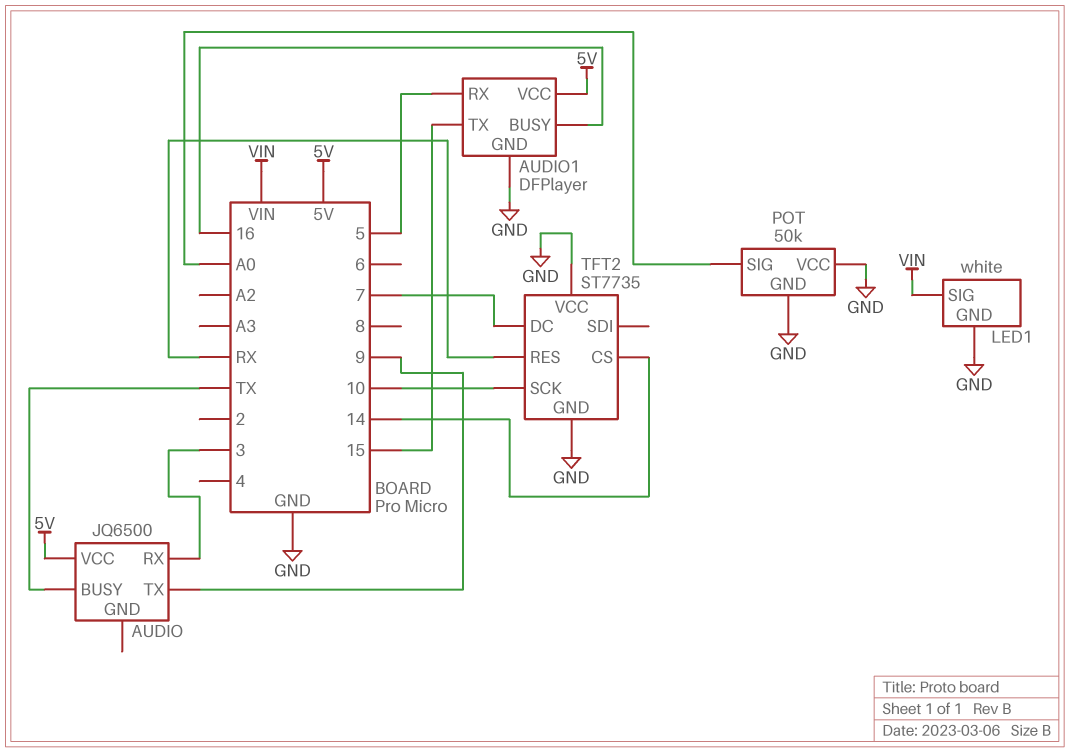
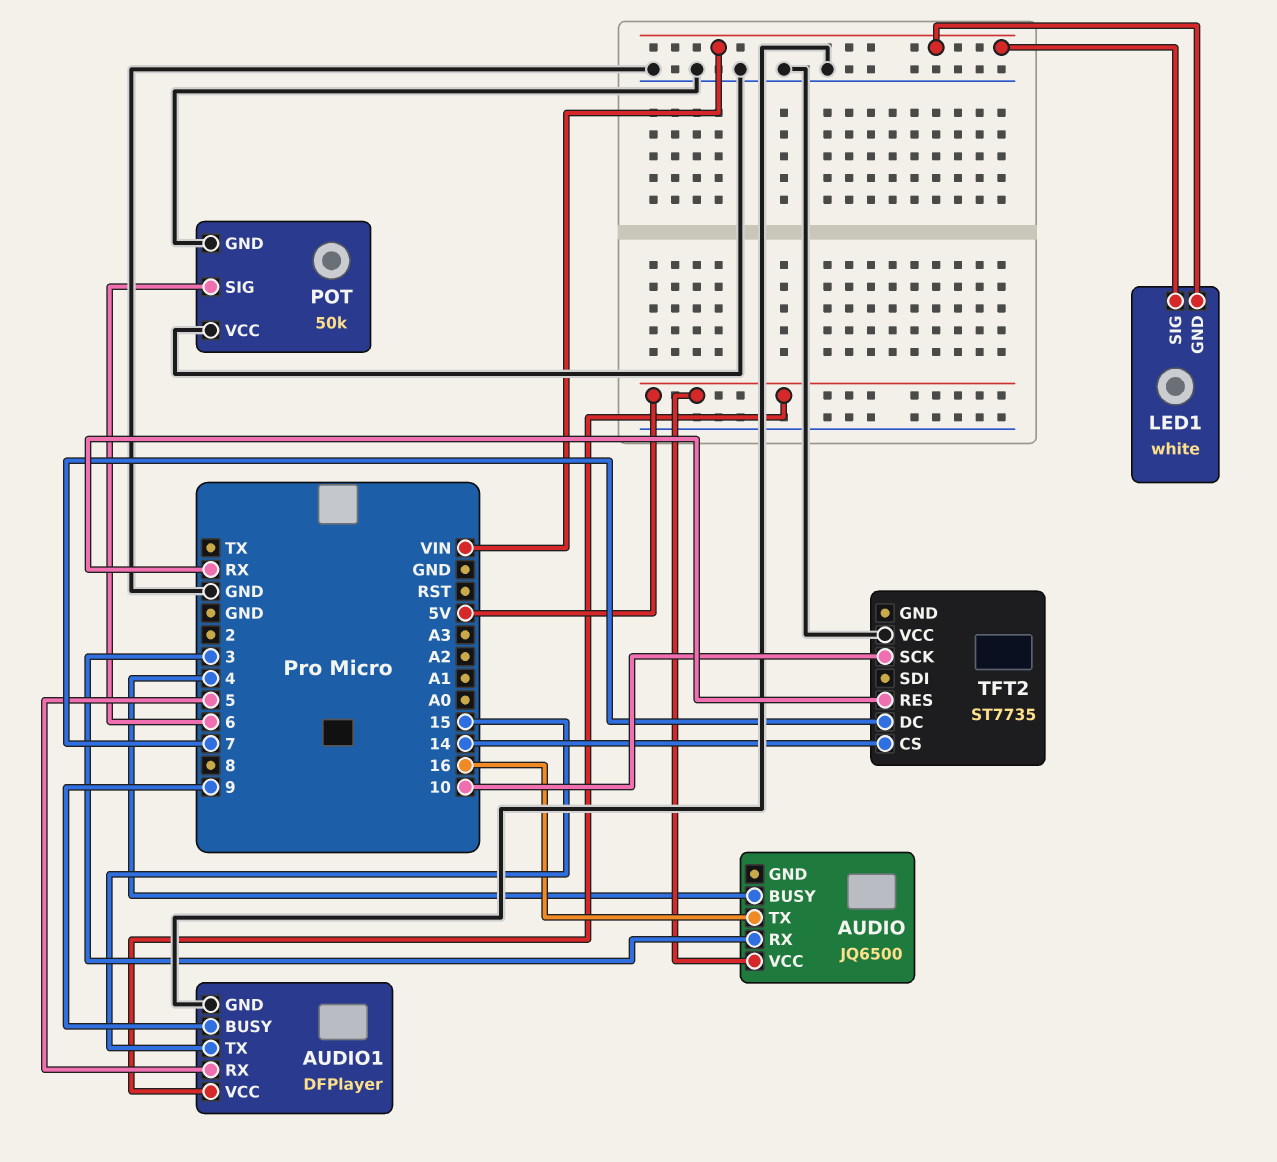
AUDIO pin BUSY: TX -> 4
AUDIO pin TX: 9 -> 16
AUDIO1 pin BUSY: 16 -> 9
LED1 pin GND: GND -> VIN
POT pin SIG: A0 -> 6
TFT2 pin GND: GND -> none

